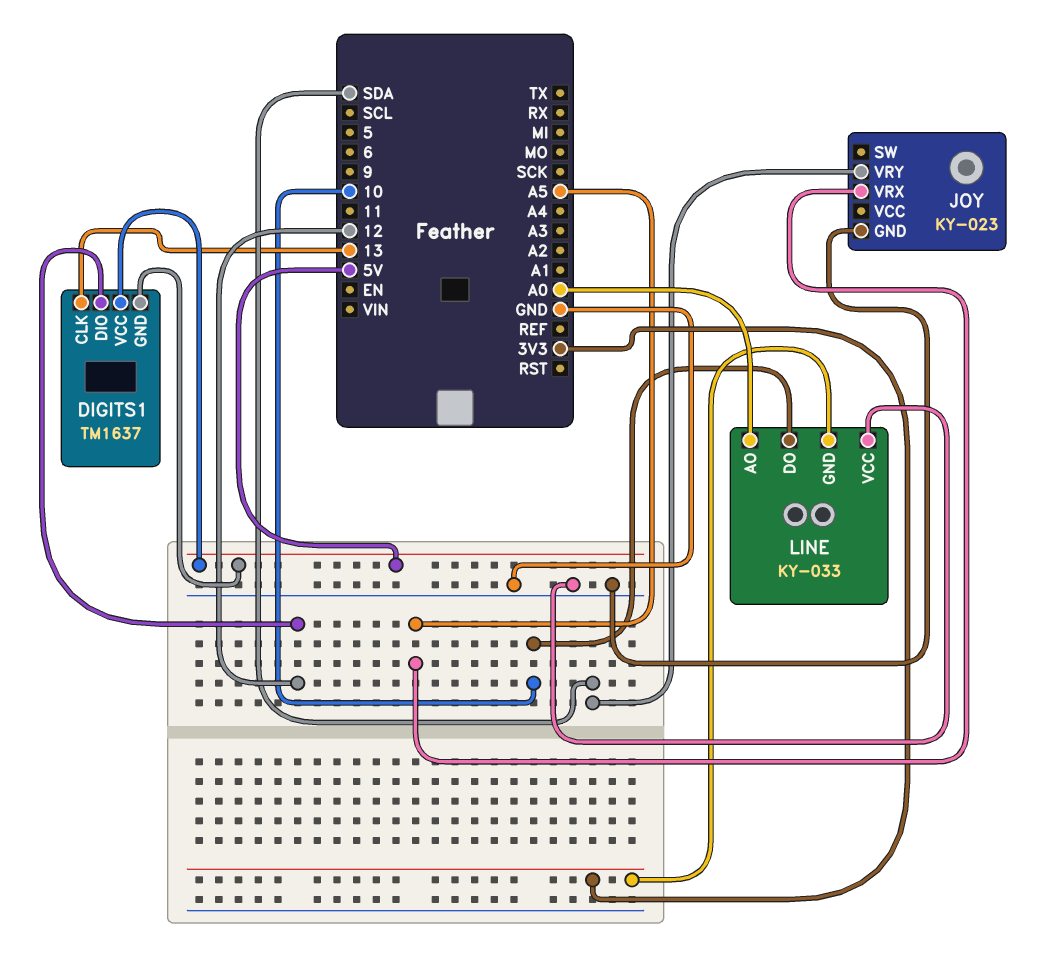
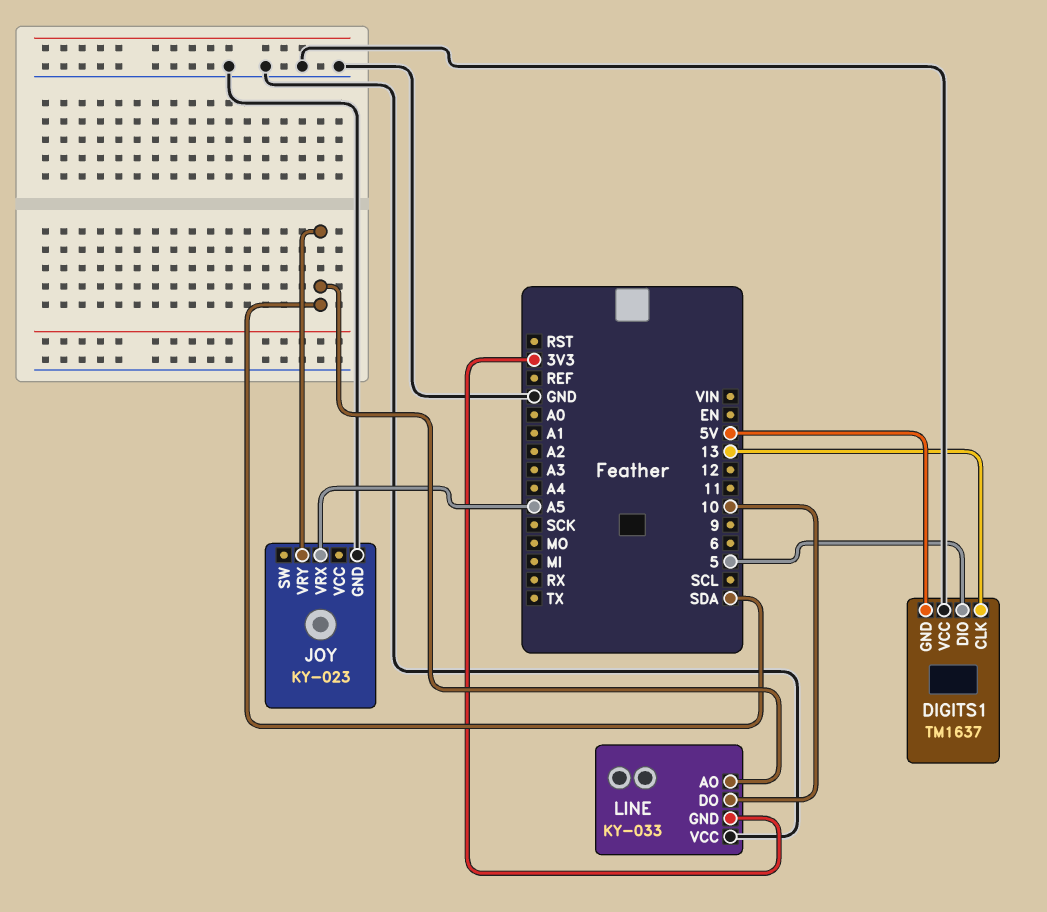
DIGITS1 pin DIO: 12 -> 5
DIGITS1 pin VCC: 5V -> GND
LINE pin AO: A0 -> SDA

